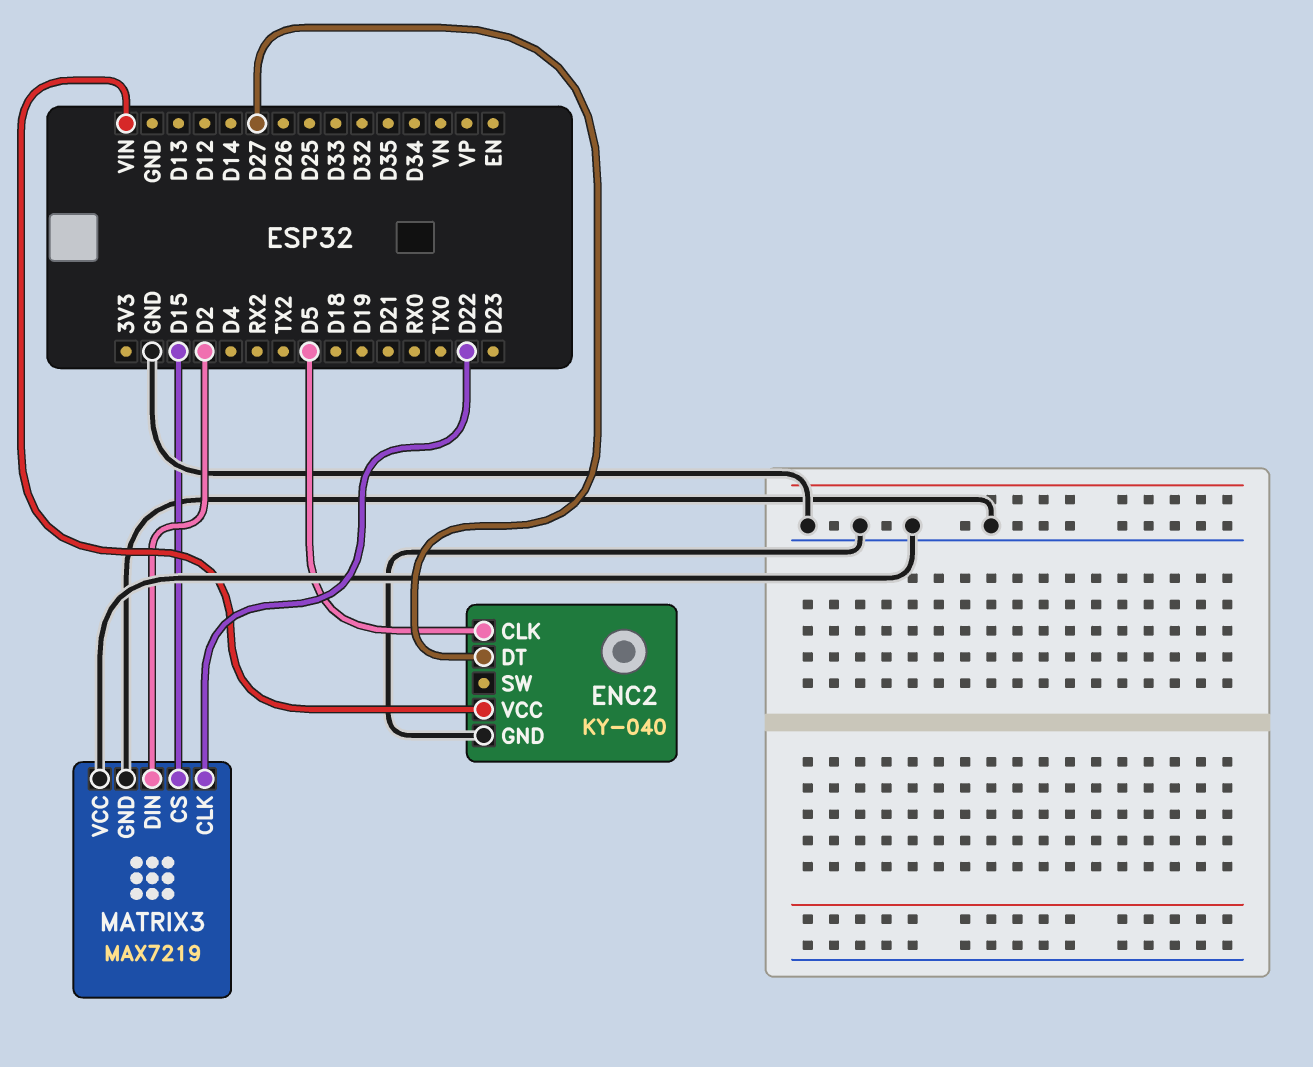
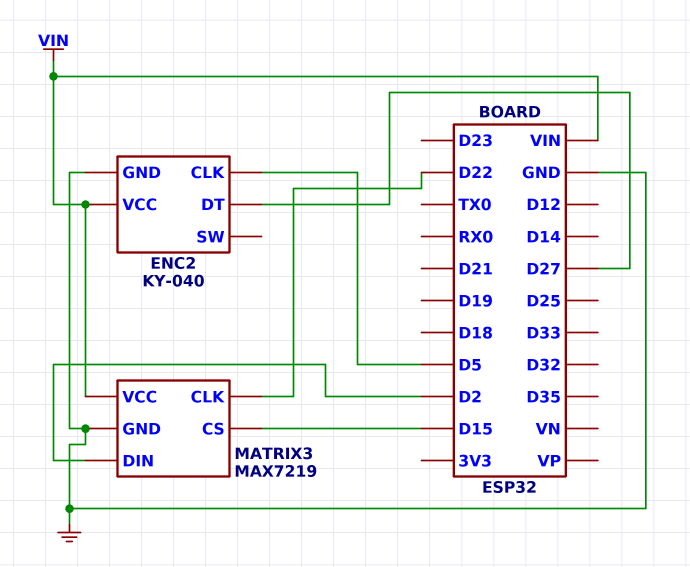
MATRIX3 pin VCC: GND -> VIN

